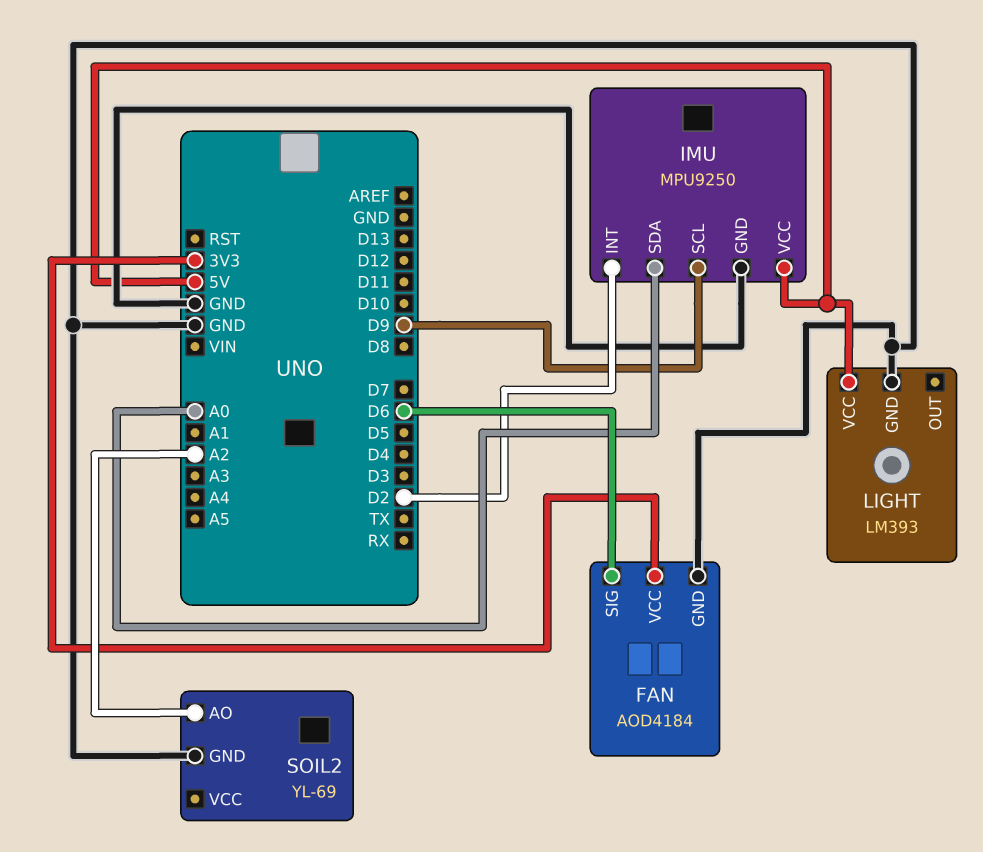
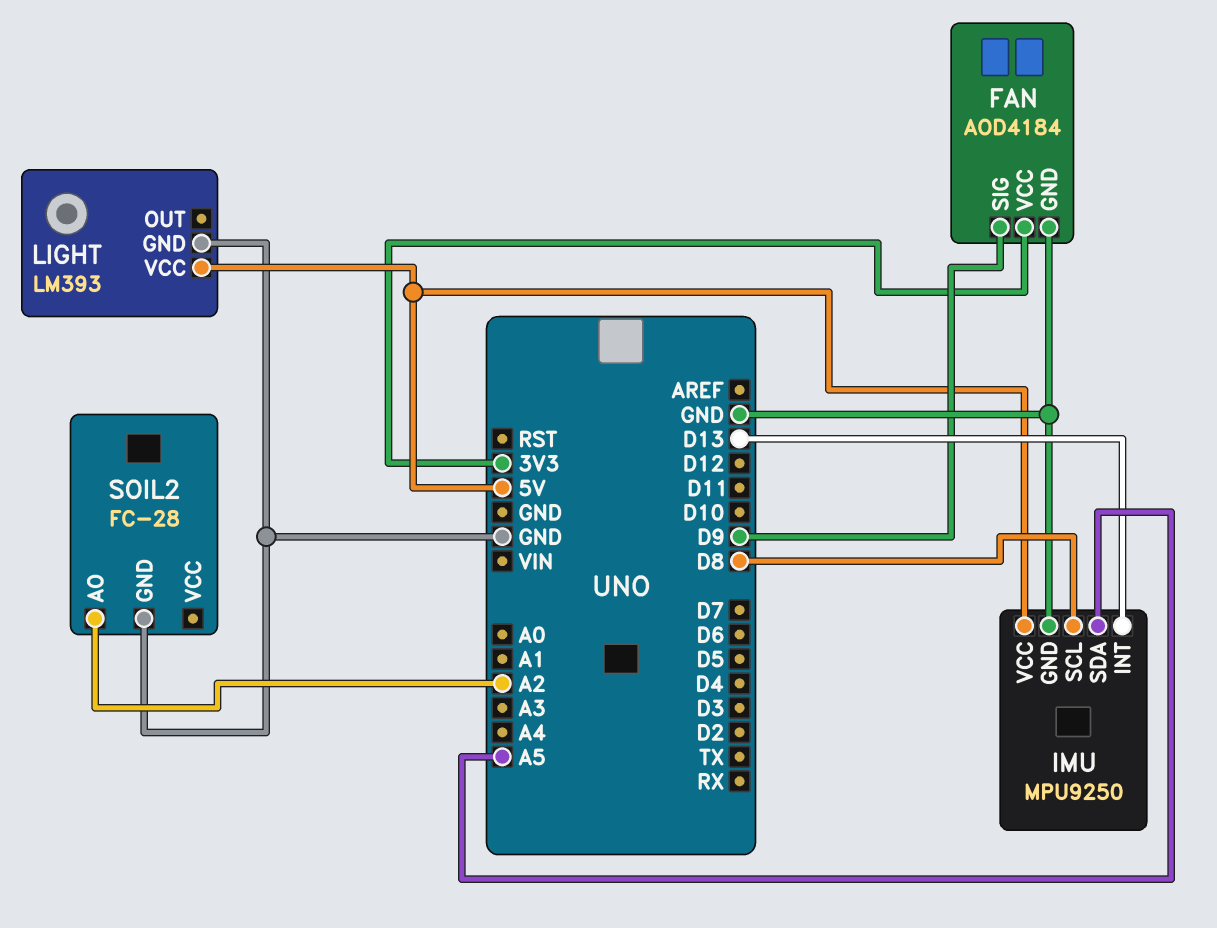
FAN pin SIG: D6 -> D9
IMU pin INT: D2 -> D13
IMU pin SCL: D9 -> D8
IMU pin SDA: A0 -> A5
SOIL2: YL-69 -> FC-28

